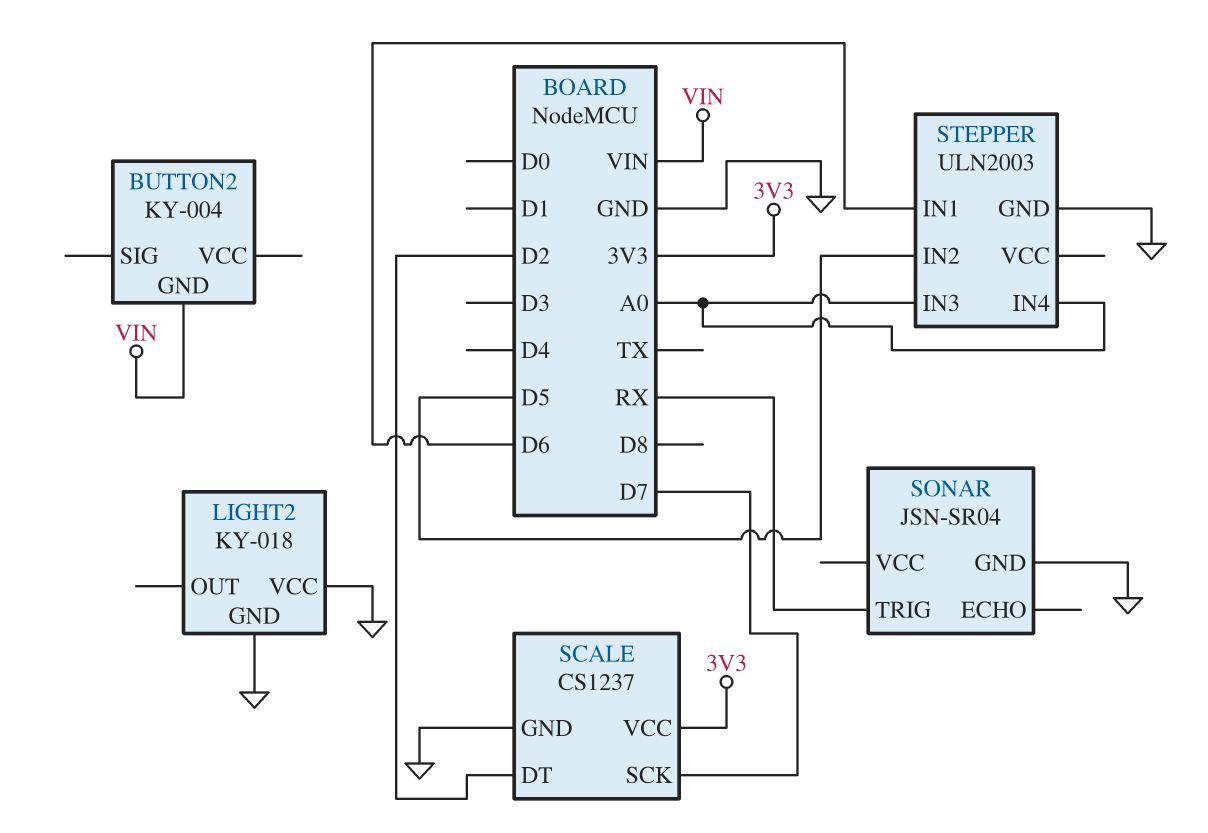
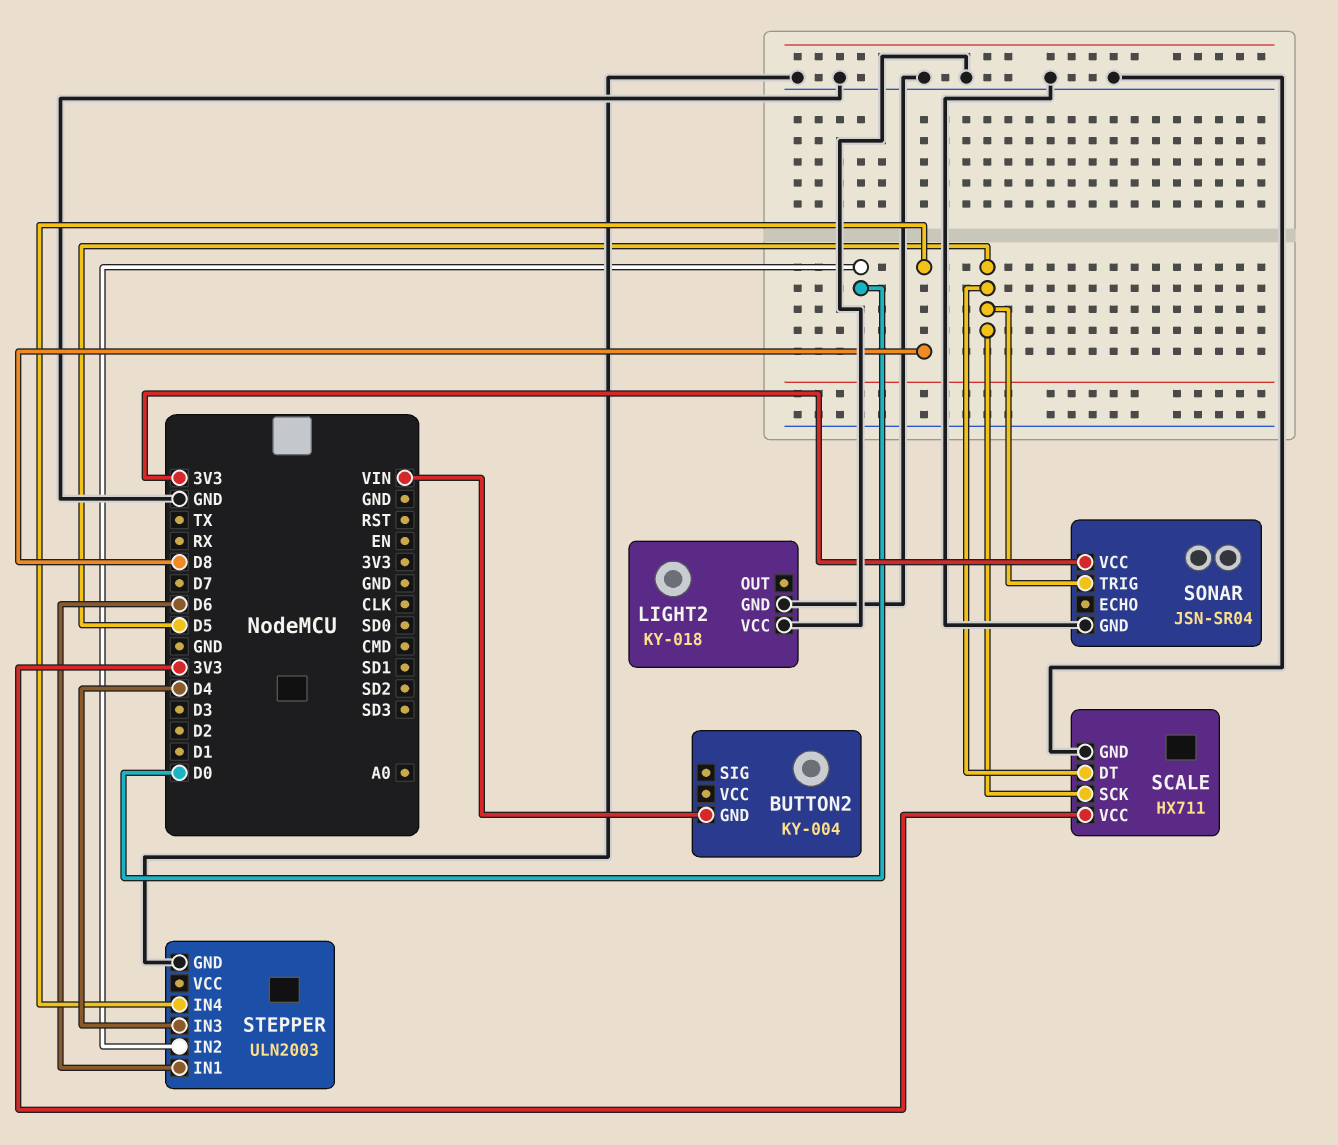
SCALE: CS1237 -> HX711
SCALE pin DT: D2 -> D5
SCALE pin SCK: D7 -> D5
SONAR pin TRIG: RX -> D5
SONAR pin VCC: none -> 3V3
STEPPER pin IN2: D5 -> D0
STEPPER pin IN3: A0 -> D4
STEPPER pin IN4: A0 -> D8

